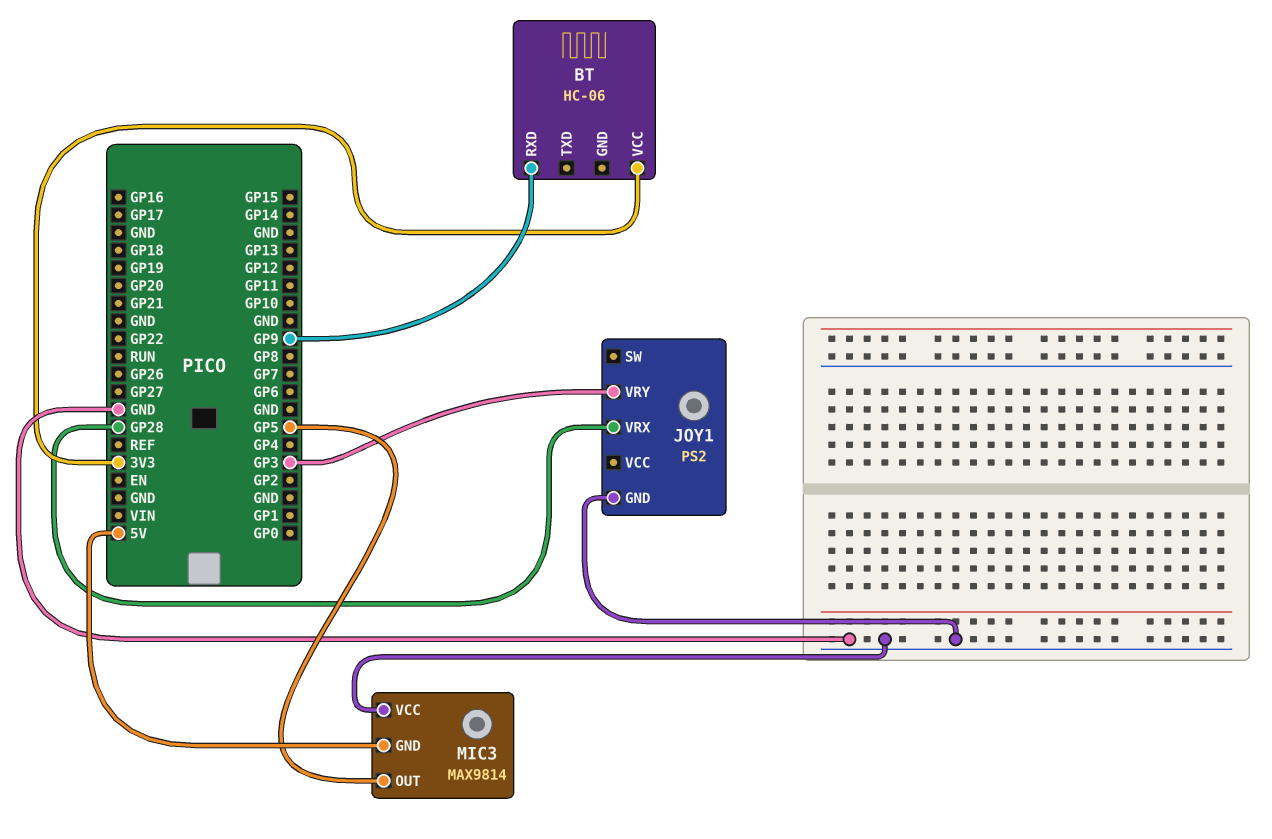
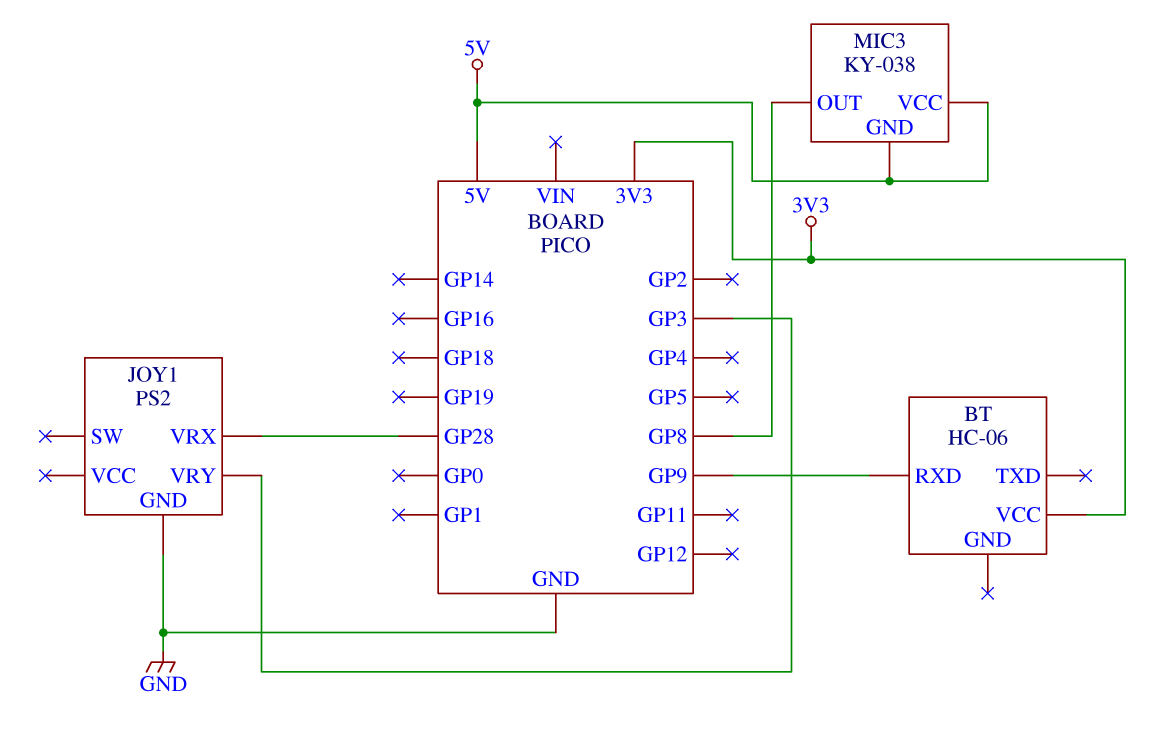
MIC3: MAX9814 -> KY-038
MIC3 pin OUT: GP5 -> GP8
MIC3 pin VCC: GND -> 5V

